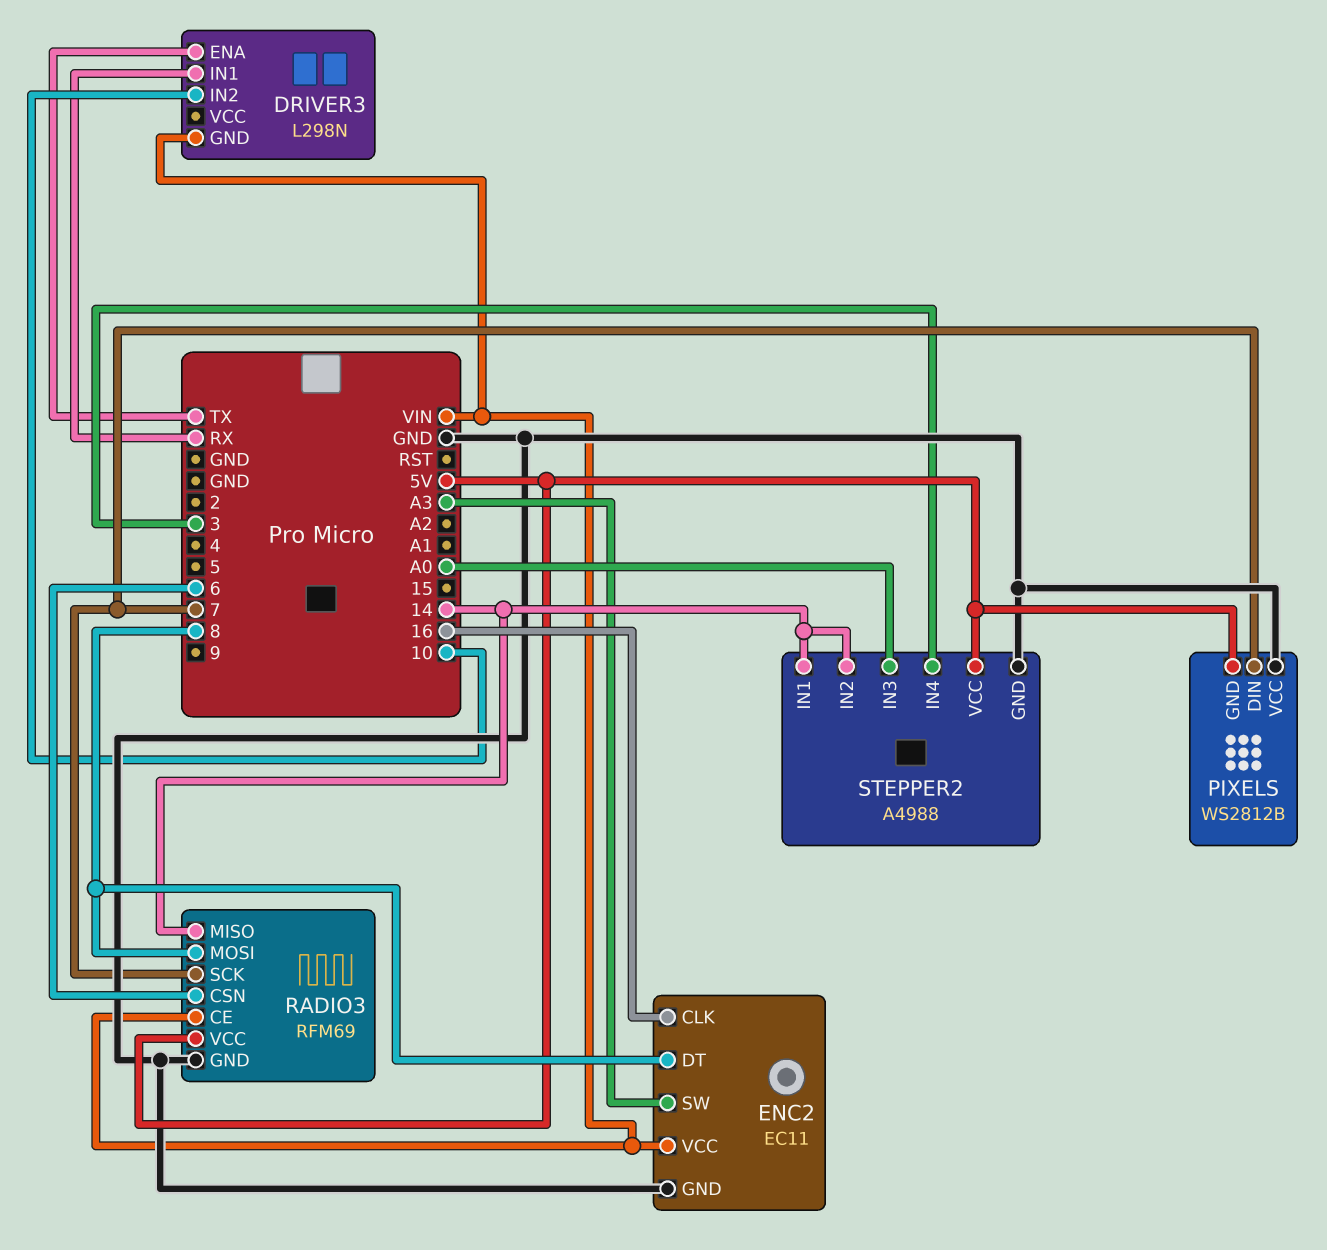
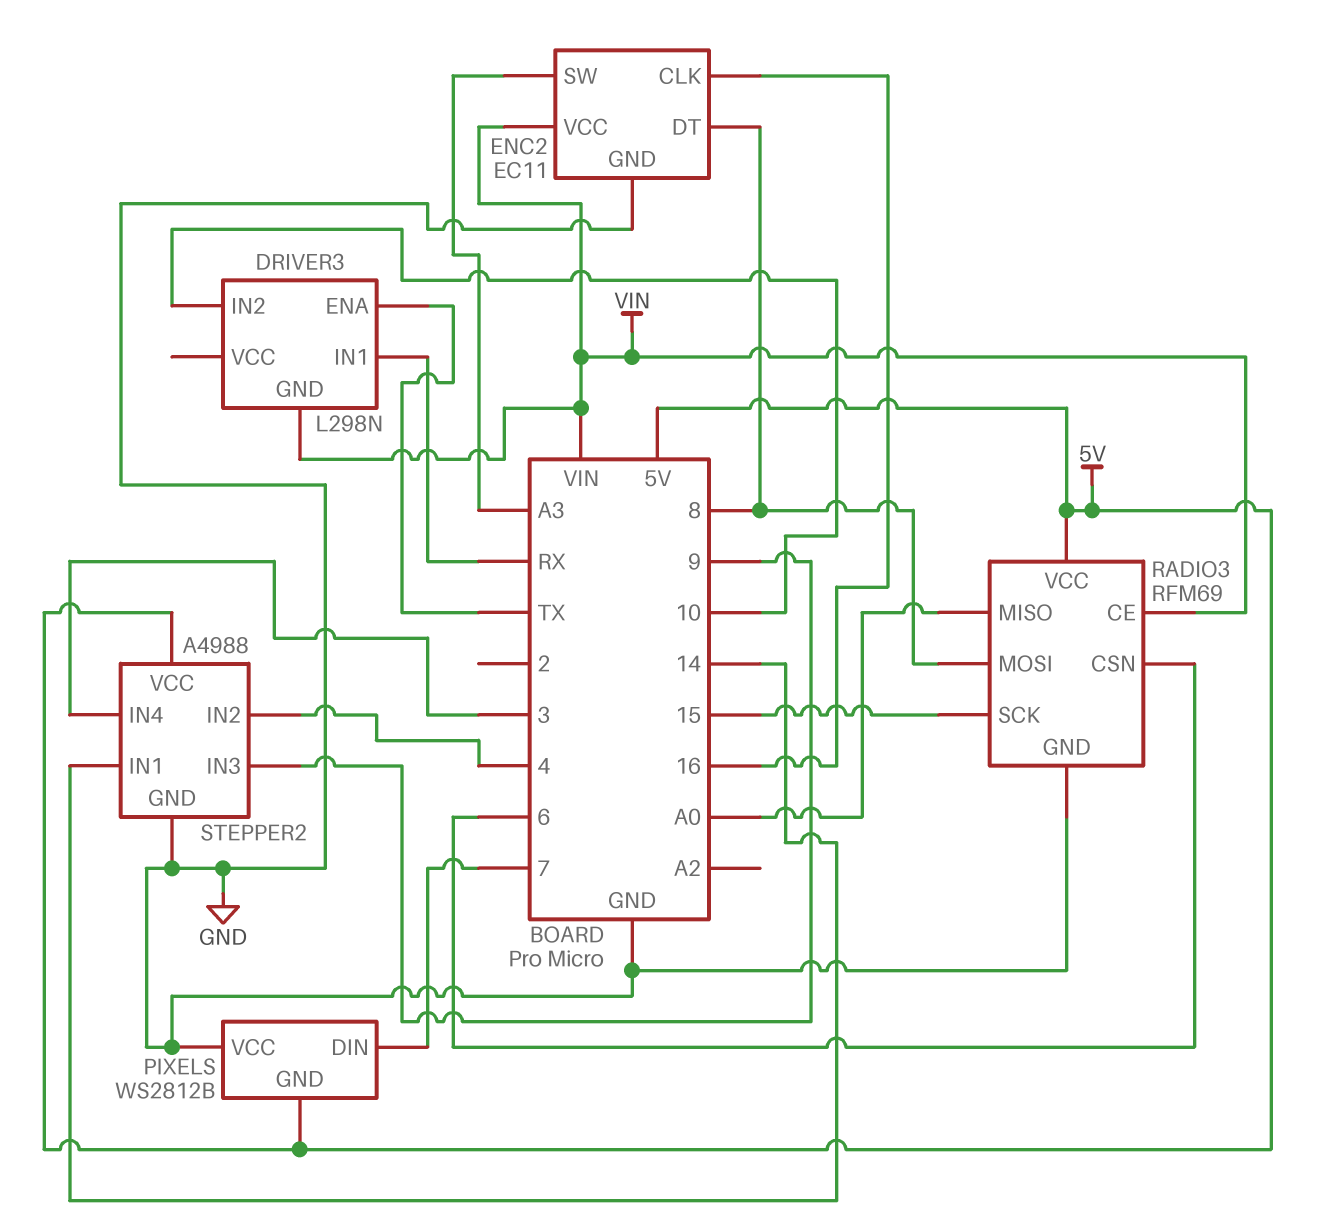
RADIO3 pin MISO: 14 -> A0
RADIO3 pin SCK: 7 -> 15
STEPPER2 pin IN2: 14 -> 4
STEPPER2 pin IN3: A0 -> 9

